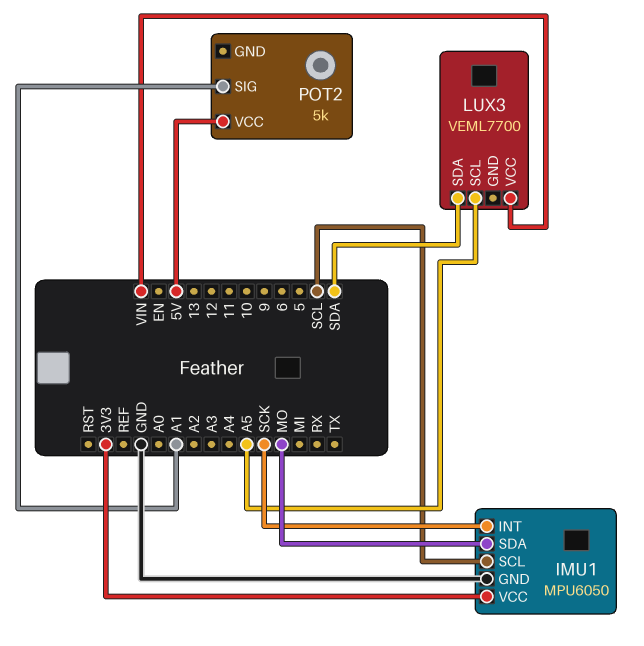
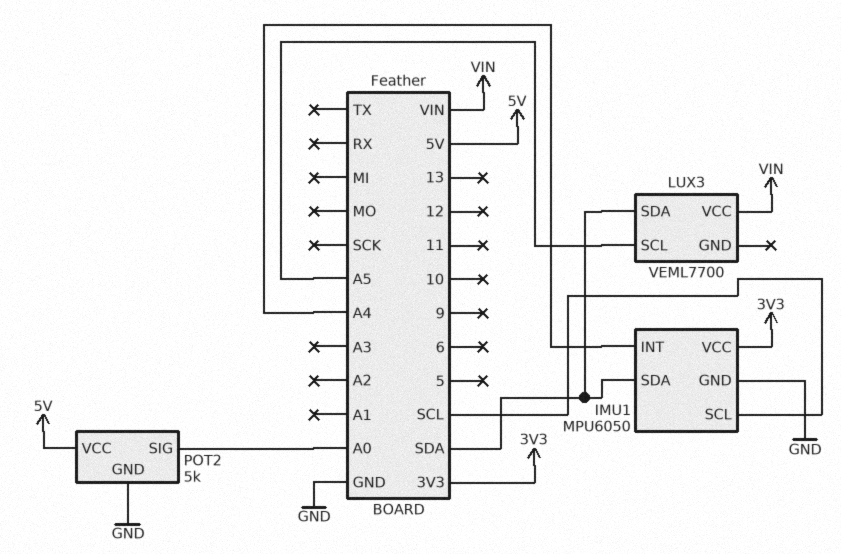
IMU1 pin INT: SCK -> A4
IMU1 pin SDA: MO -> SDA
POT2 pin GND: none -> GND
POT2 pin SIG: A1 -> A0

